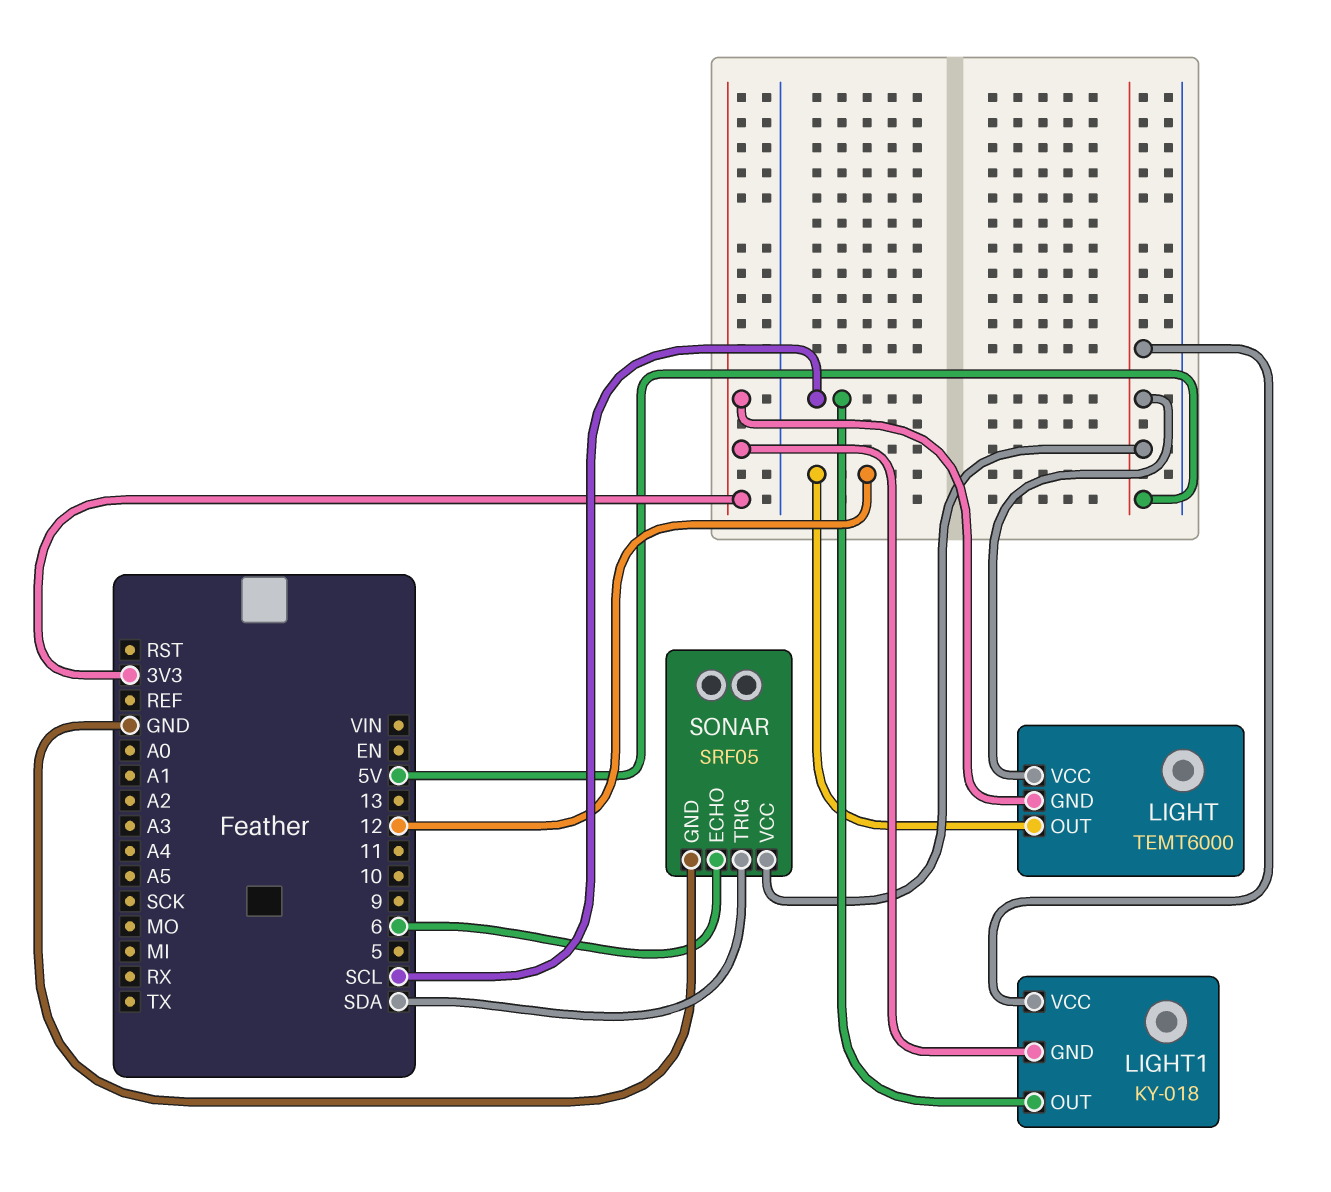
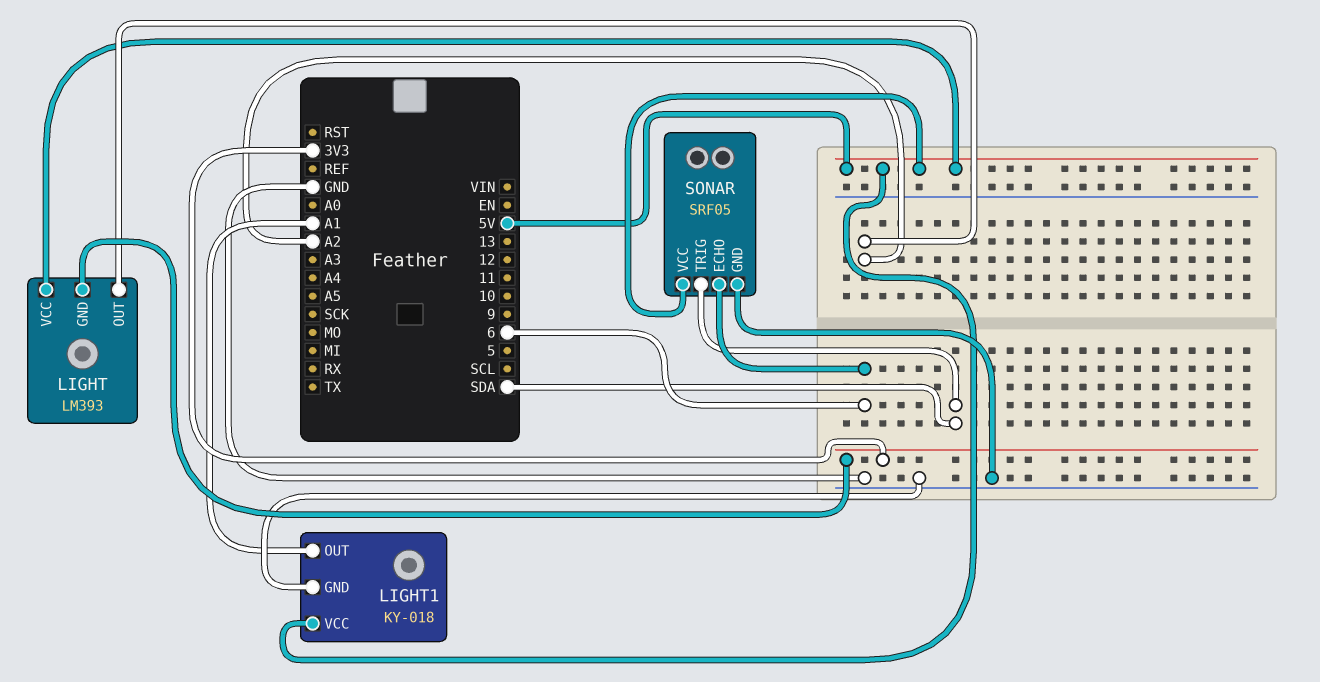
LIGHT: TEMT6000 -> LM393
LIGHT pin OUT: 12 -> A2
LIGHT1 pin GND: 3V3 -> GND
LIGHT1 pin OUT: SCL -> A1

